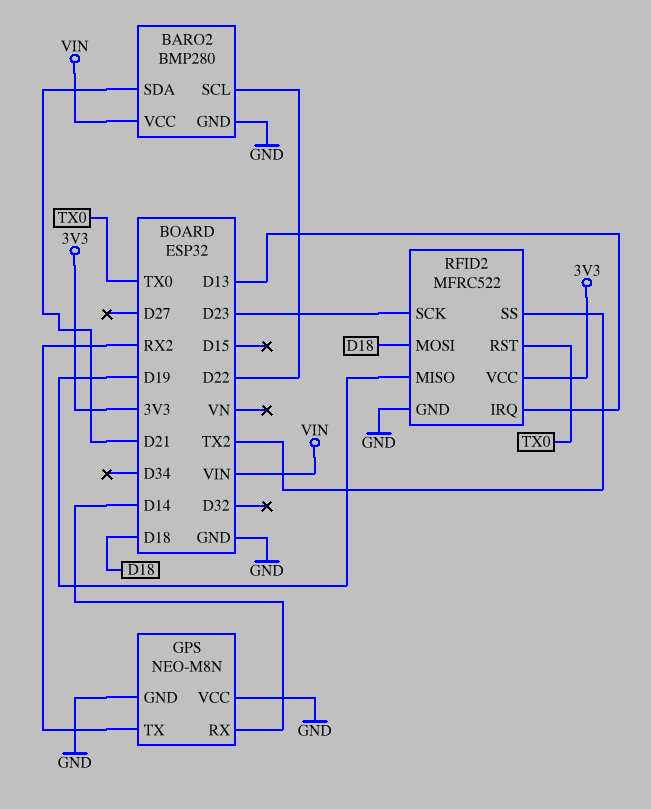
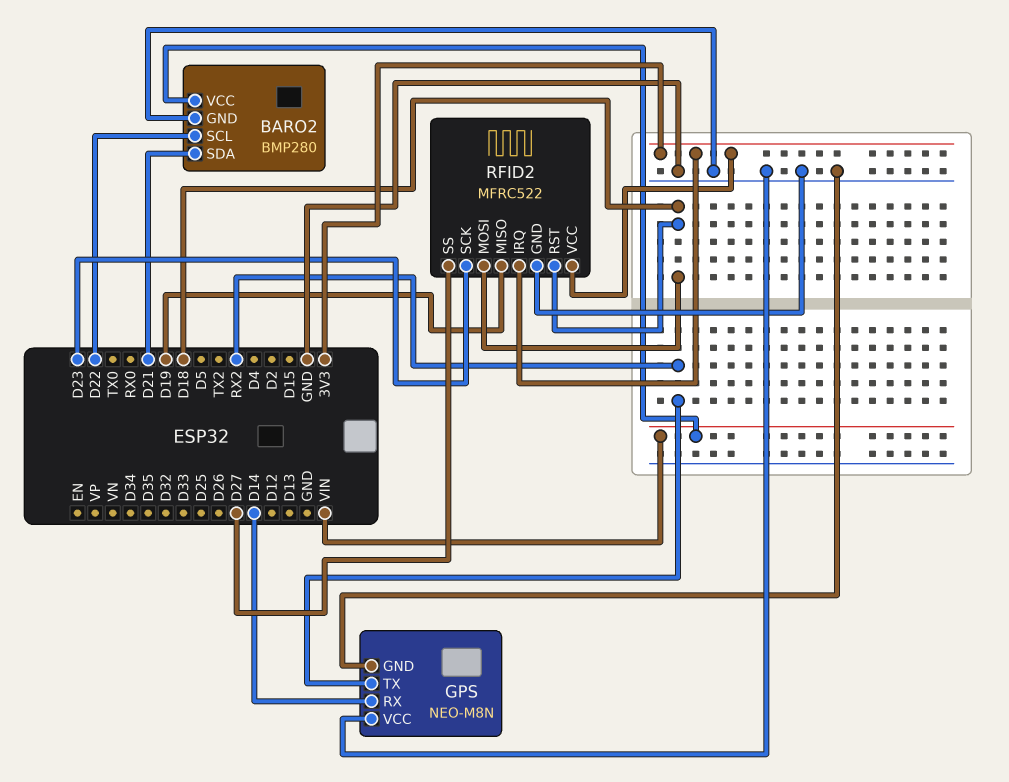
RFID2 pin IRQ: D13 -> 3V3
RFID2 pin RST: TX0 -> D18
RFID2 pin SS: TX2 -> D27

